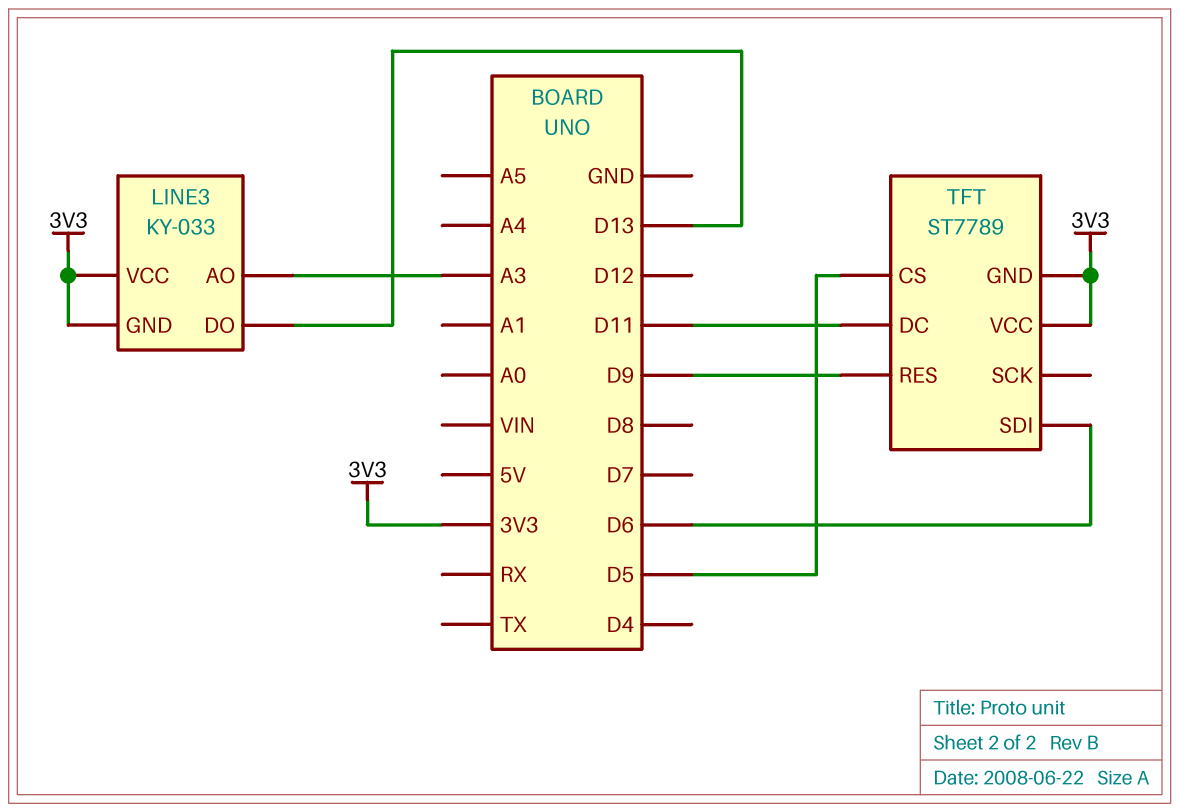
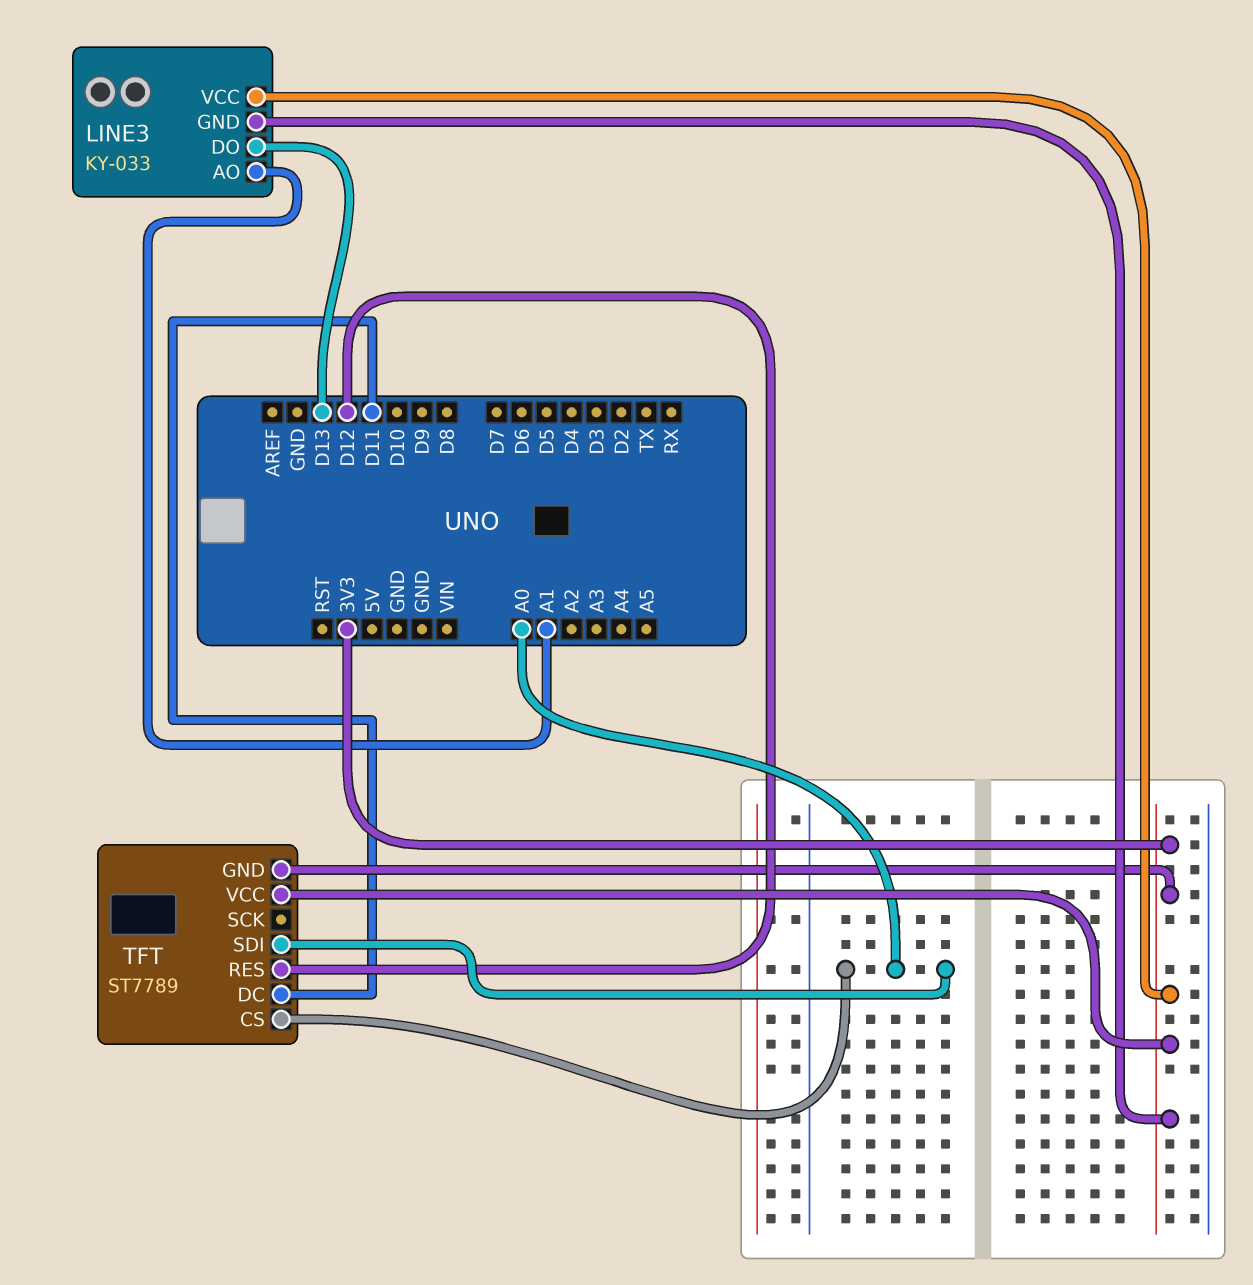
LINE3 pin AO: A3 -> A1
TFT pin CS: D5 -> A0
TFT pin RES: D9 -> D12
TFT pin SDI: D6 -> A0

